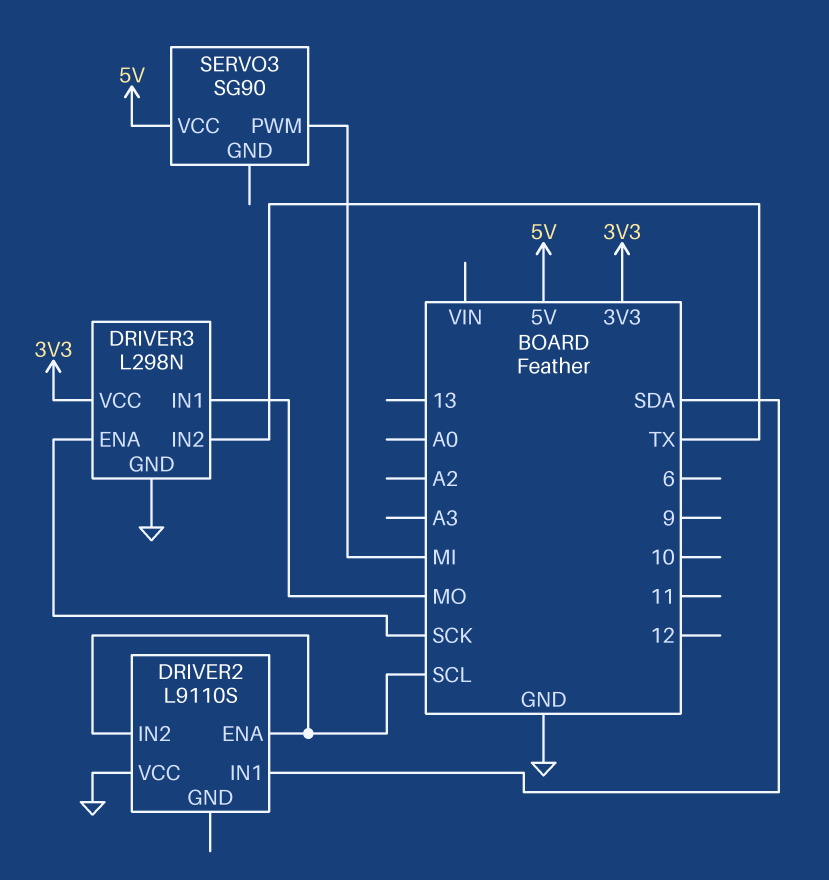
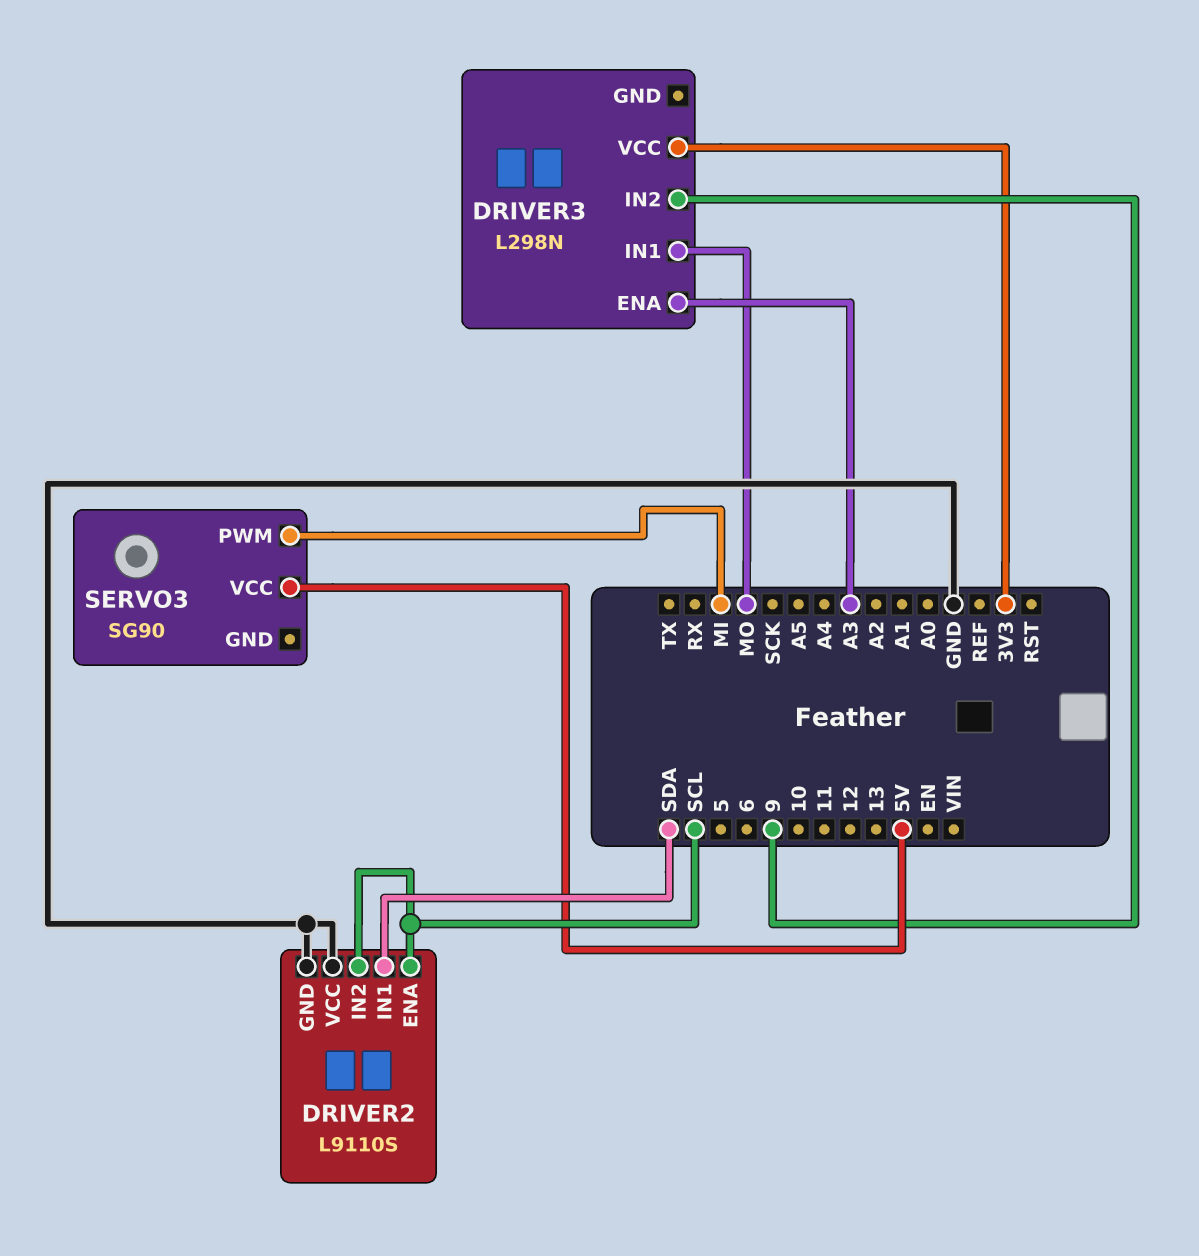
DRIVER2 pin GND: none -> GND
DRIVER3 pin ENA: SCK -> A3
DRIVER3 pin GND: GND -> none
DRIVER3 pin IN2: TX -> 9

